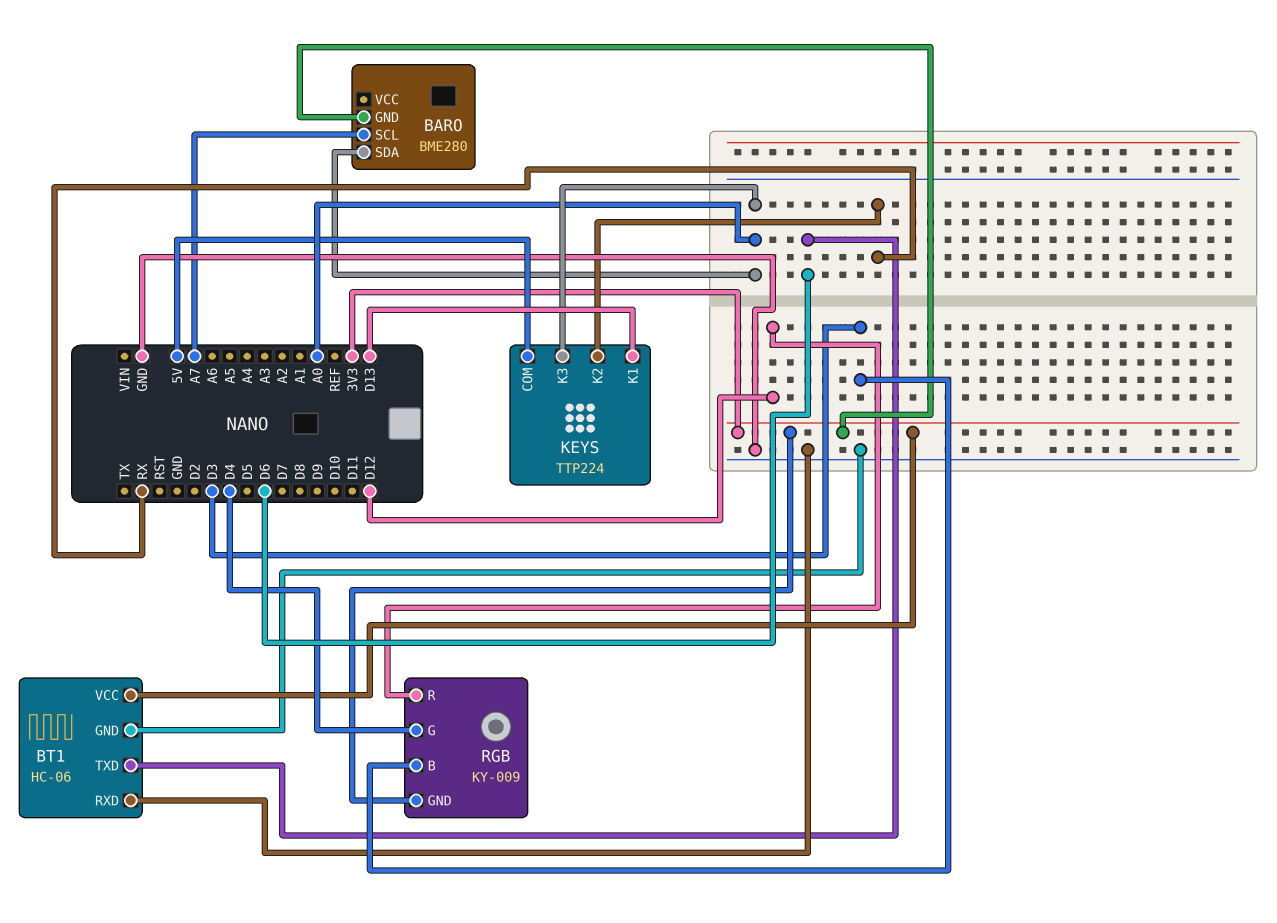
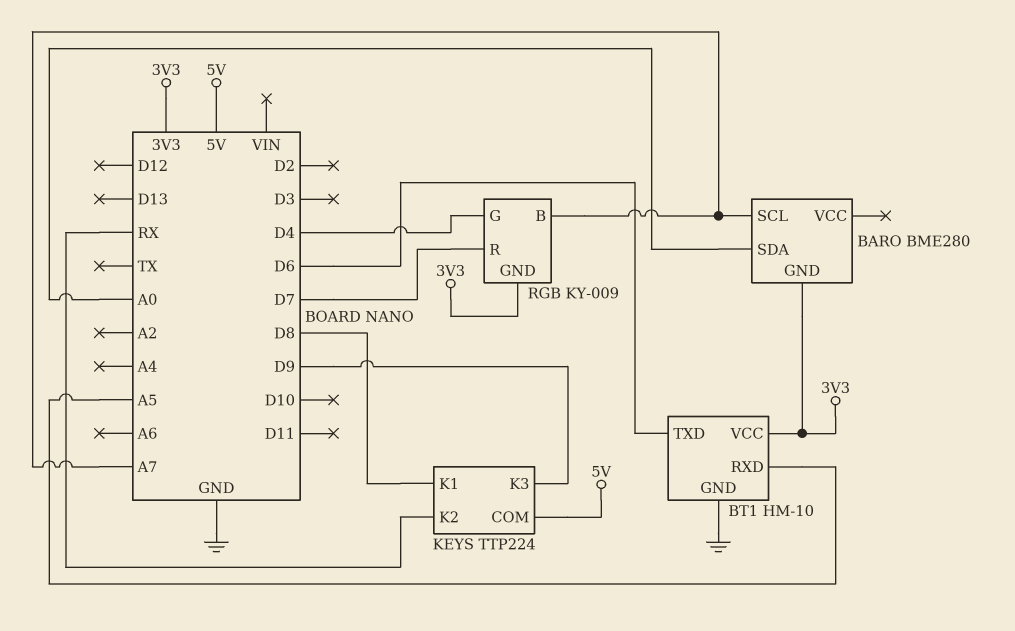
BT1: HC-06 -> HM-10
BT1 pin RXD: GND -> A5
KEYS pin K1: D13 -> D8
KEYS pin K3: A0 -> D9
RGB pin B: D3 -> A7
RGB pin R: D12 -> D7

